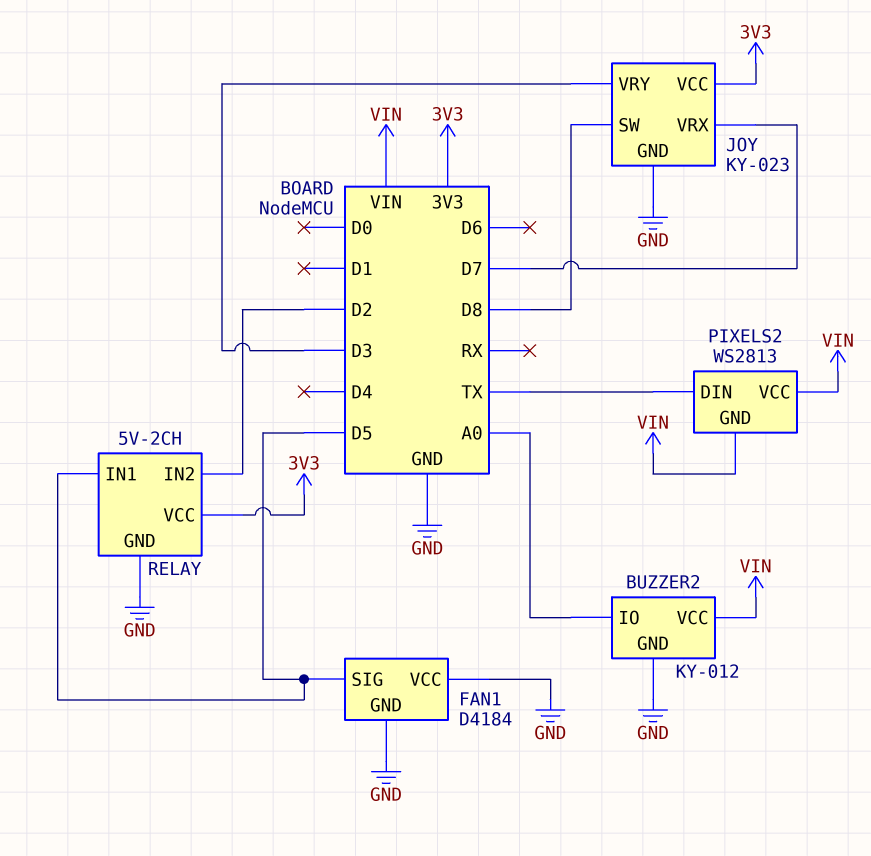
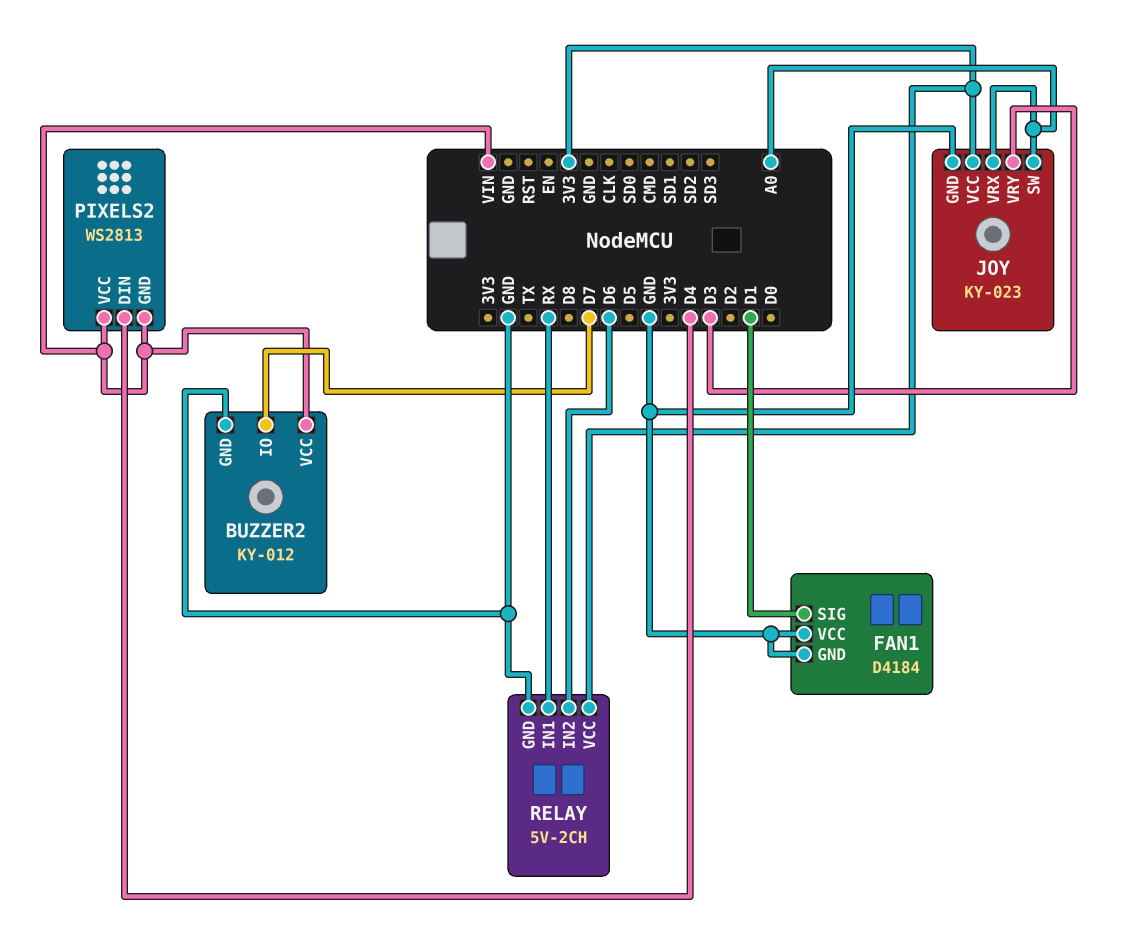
BUZZER2 pin IO: A0 -> D7
FAN1 pin SIG: D5 -> D1
JOY pin SW: D8 -> A0
JOY pin VRX: D7 -> A0
PIXELS2 pin DIN: TX -> D4
RELAY pin IN1: D5 -> RX
RELAY pin IN2: D2 -> D6

